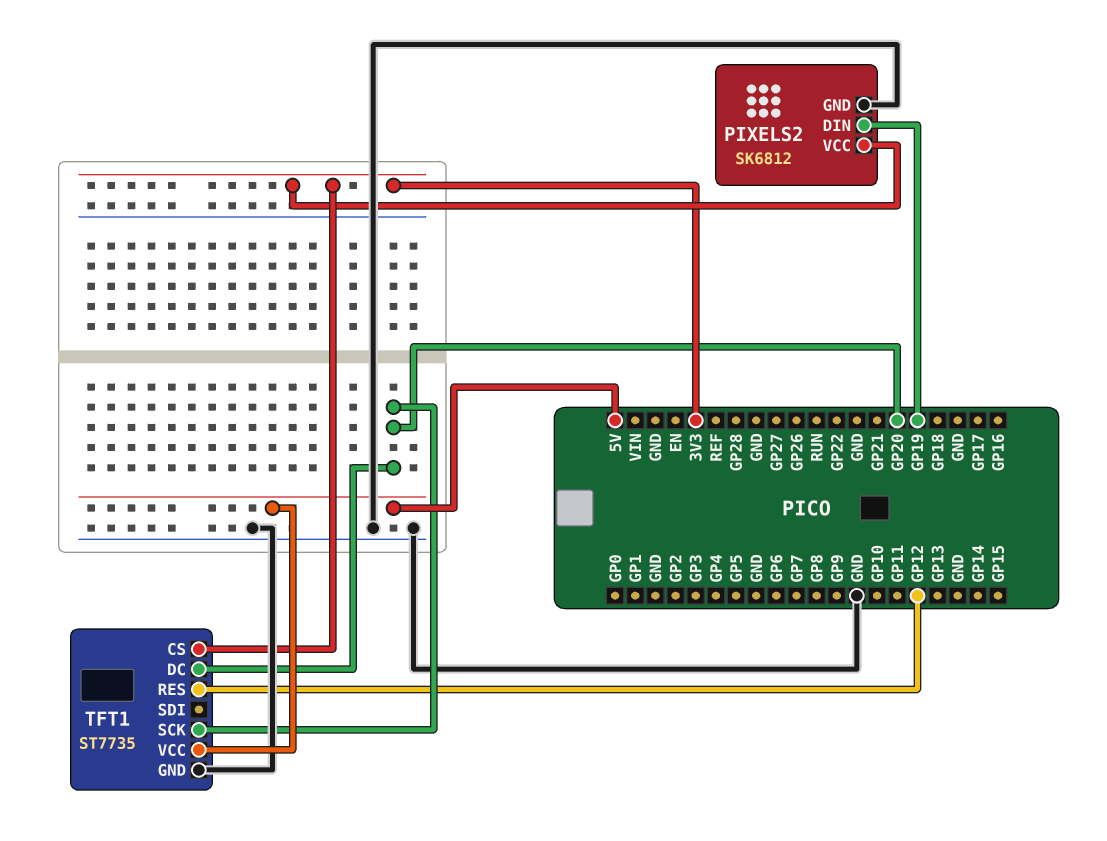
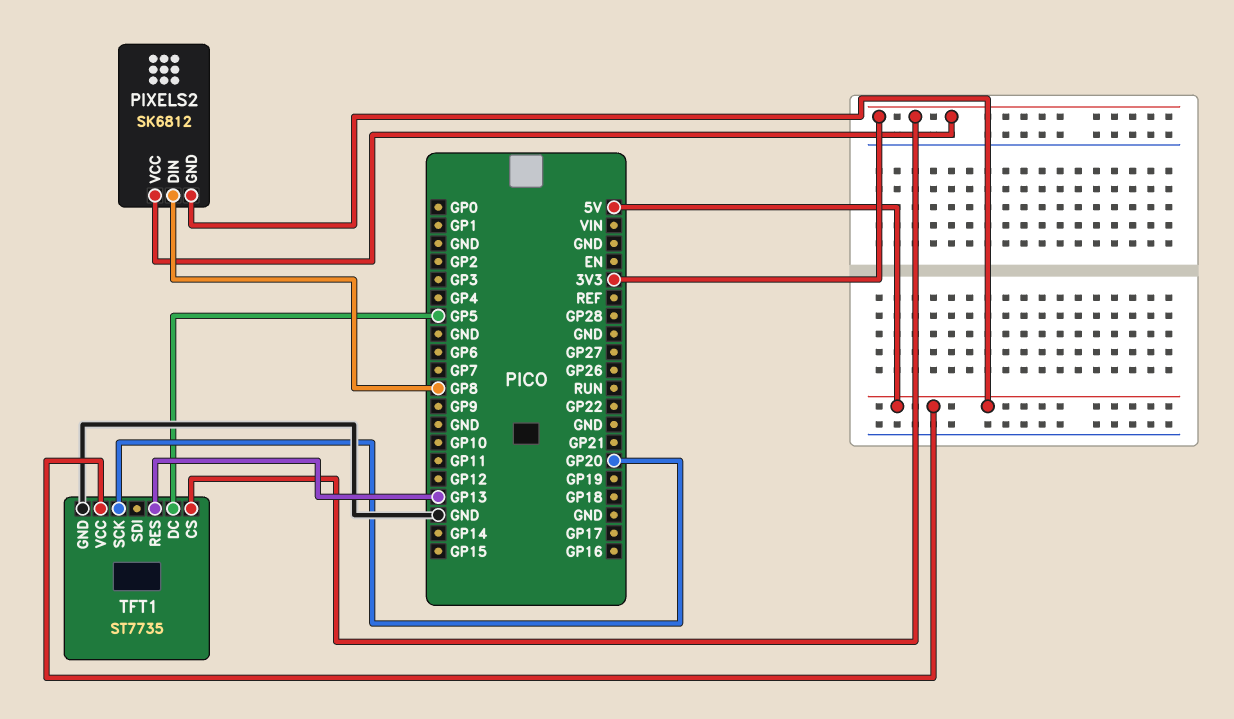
PIXELS2 pin DIN: GP19 -> GP8
PIXELS2 pin GND: GND -> 5V
TFT1 pin DC: GP20 -> GP5
TFT1 pin RES: GP12 -> GP13

